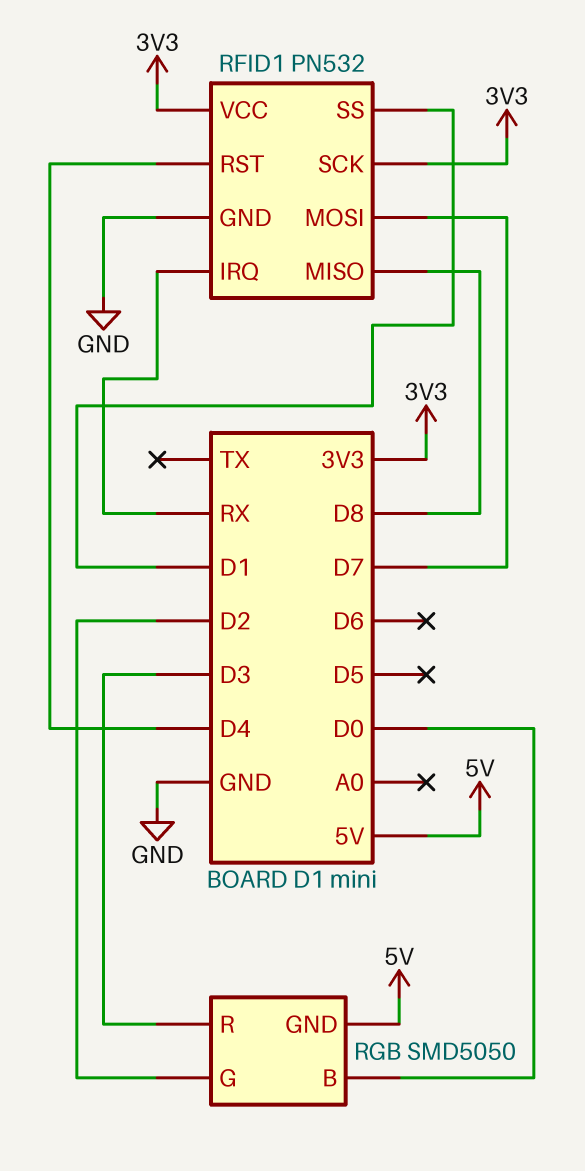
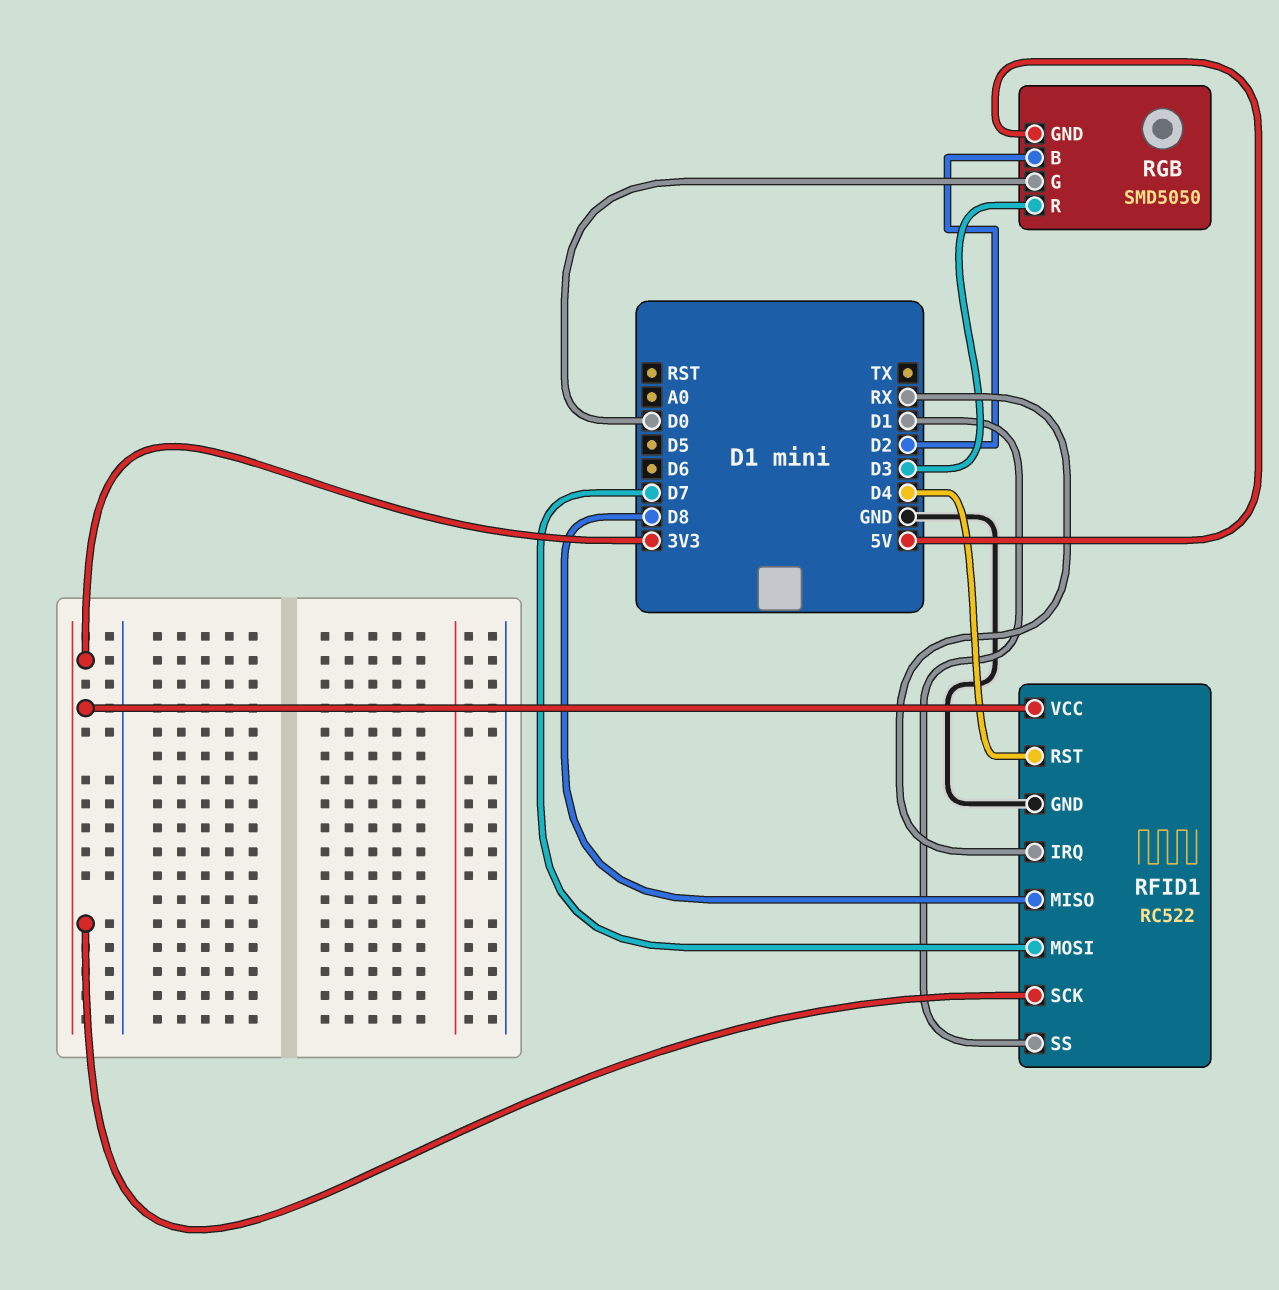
RFID1: PN532 -> RC522
RGB pin B: D0 -> D2
RGB pin G: D2 -> D0

